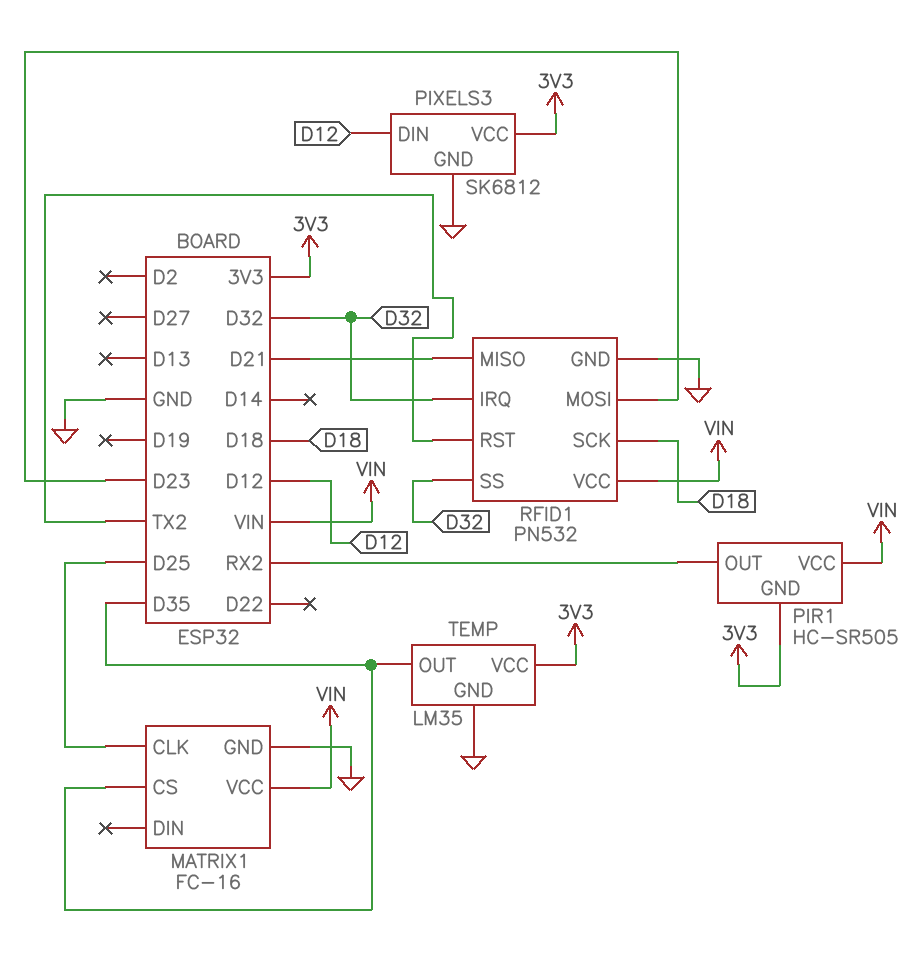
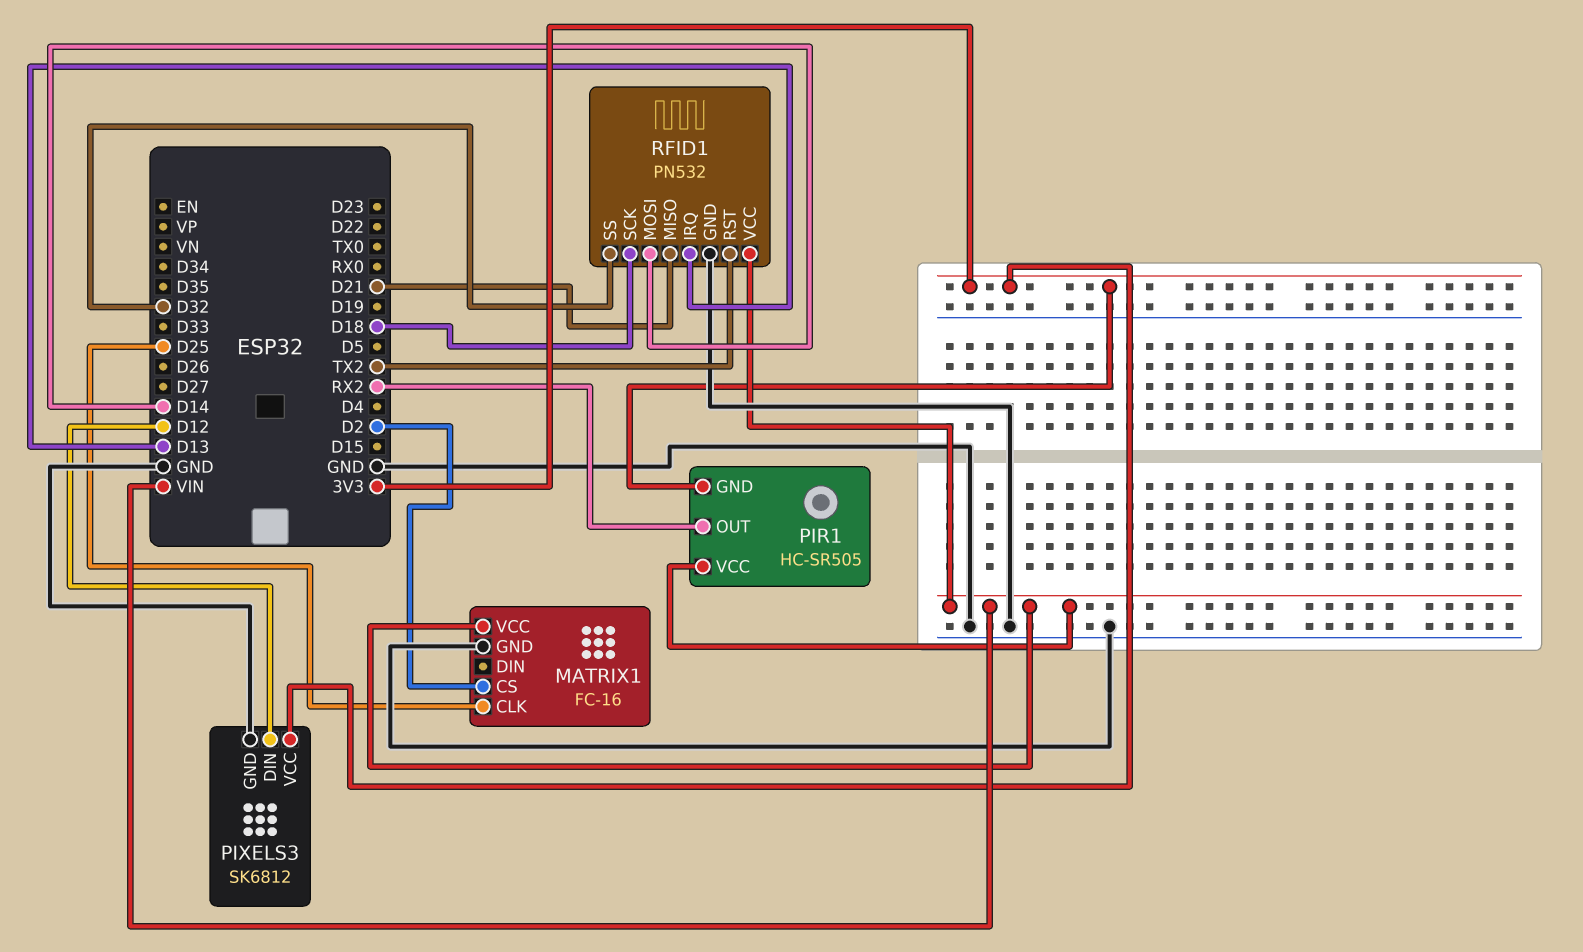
MATRIX1 pin CS: D35 -> D2
RFID1 pin IRQ: D32 -> D13
RFID1 pin MOSI: D23 -> D14
TEMP: LM35 -> none
TEMP pin GND: GND -> none
TEMP pin OUT: D35 -> none
TEMP pin VCC: 3V3 -> none

